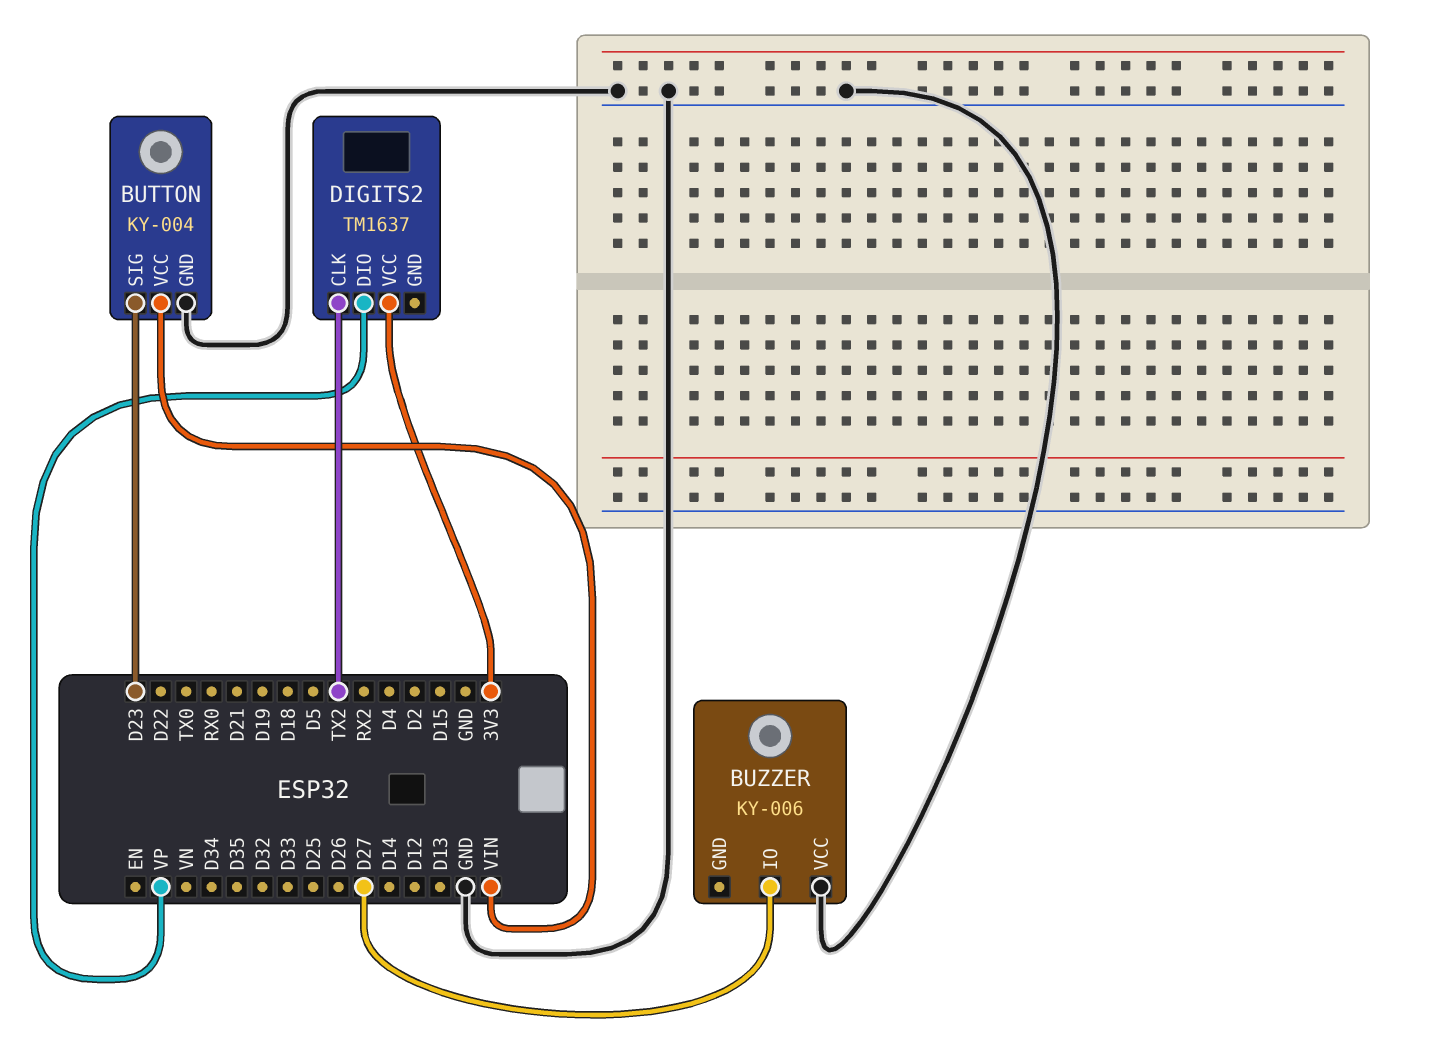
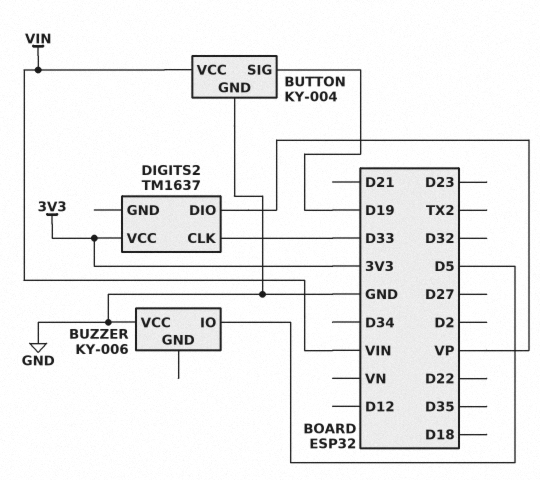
BUTTON pin SIG: D23 -> D19
BUZZER pin IO: D27 -> D5
DIGITS2 pin CLK: TX2 -> D33

